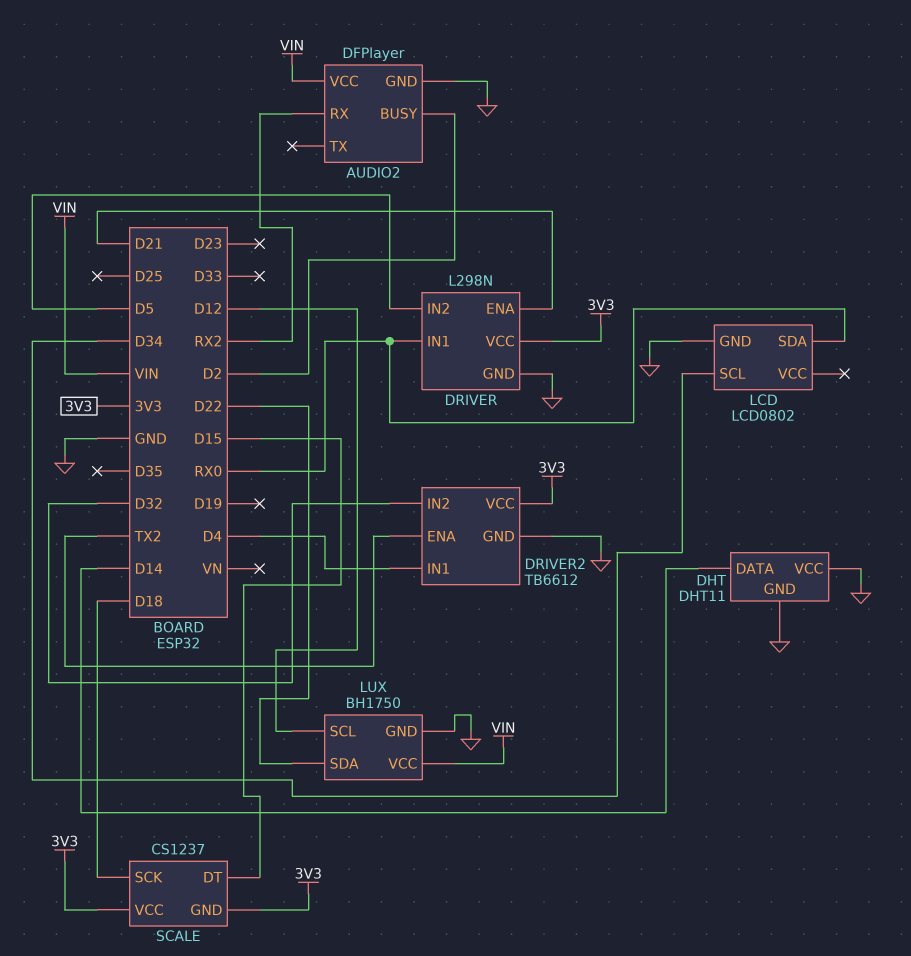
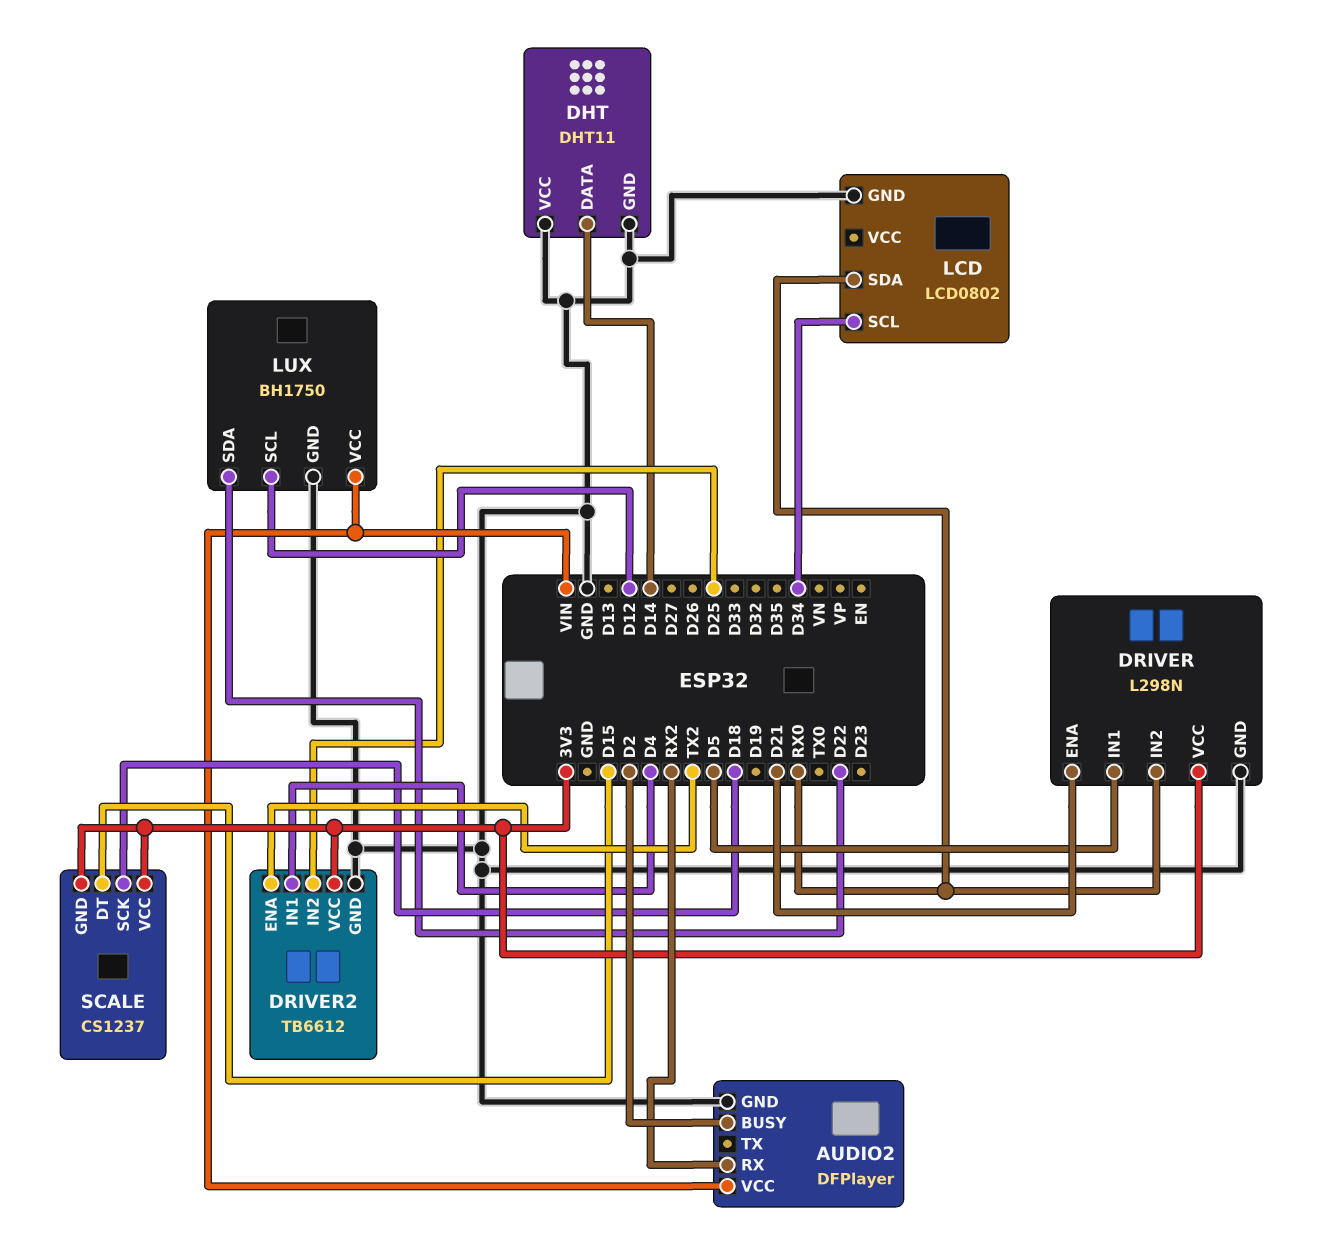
DRIVER pin IN1: RX0 -> D5
DRIVER pin IN2: D5 -> RX0
DRIVER2 pin IN2: D32 -> D25

